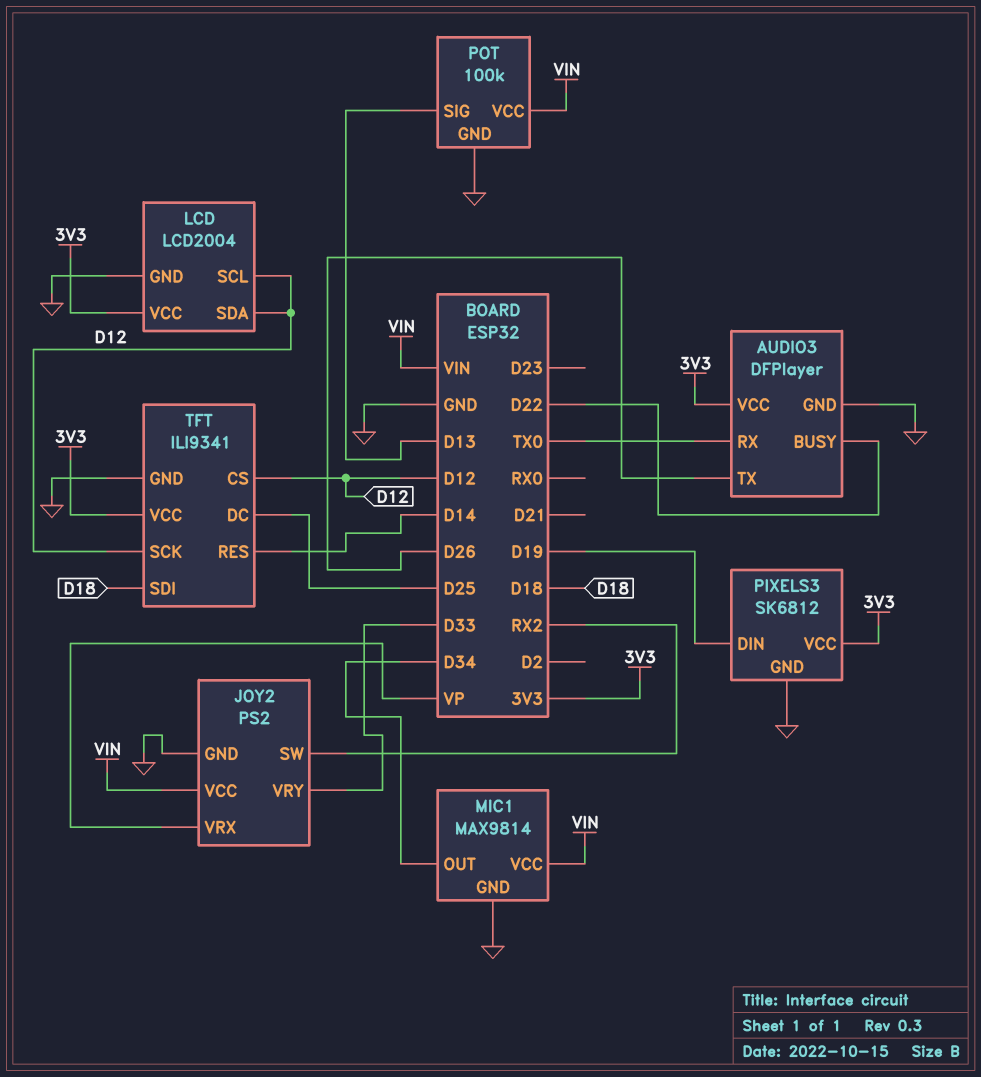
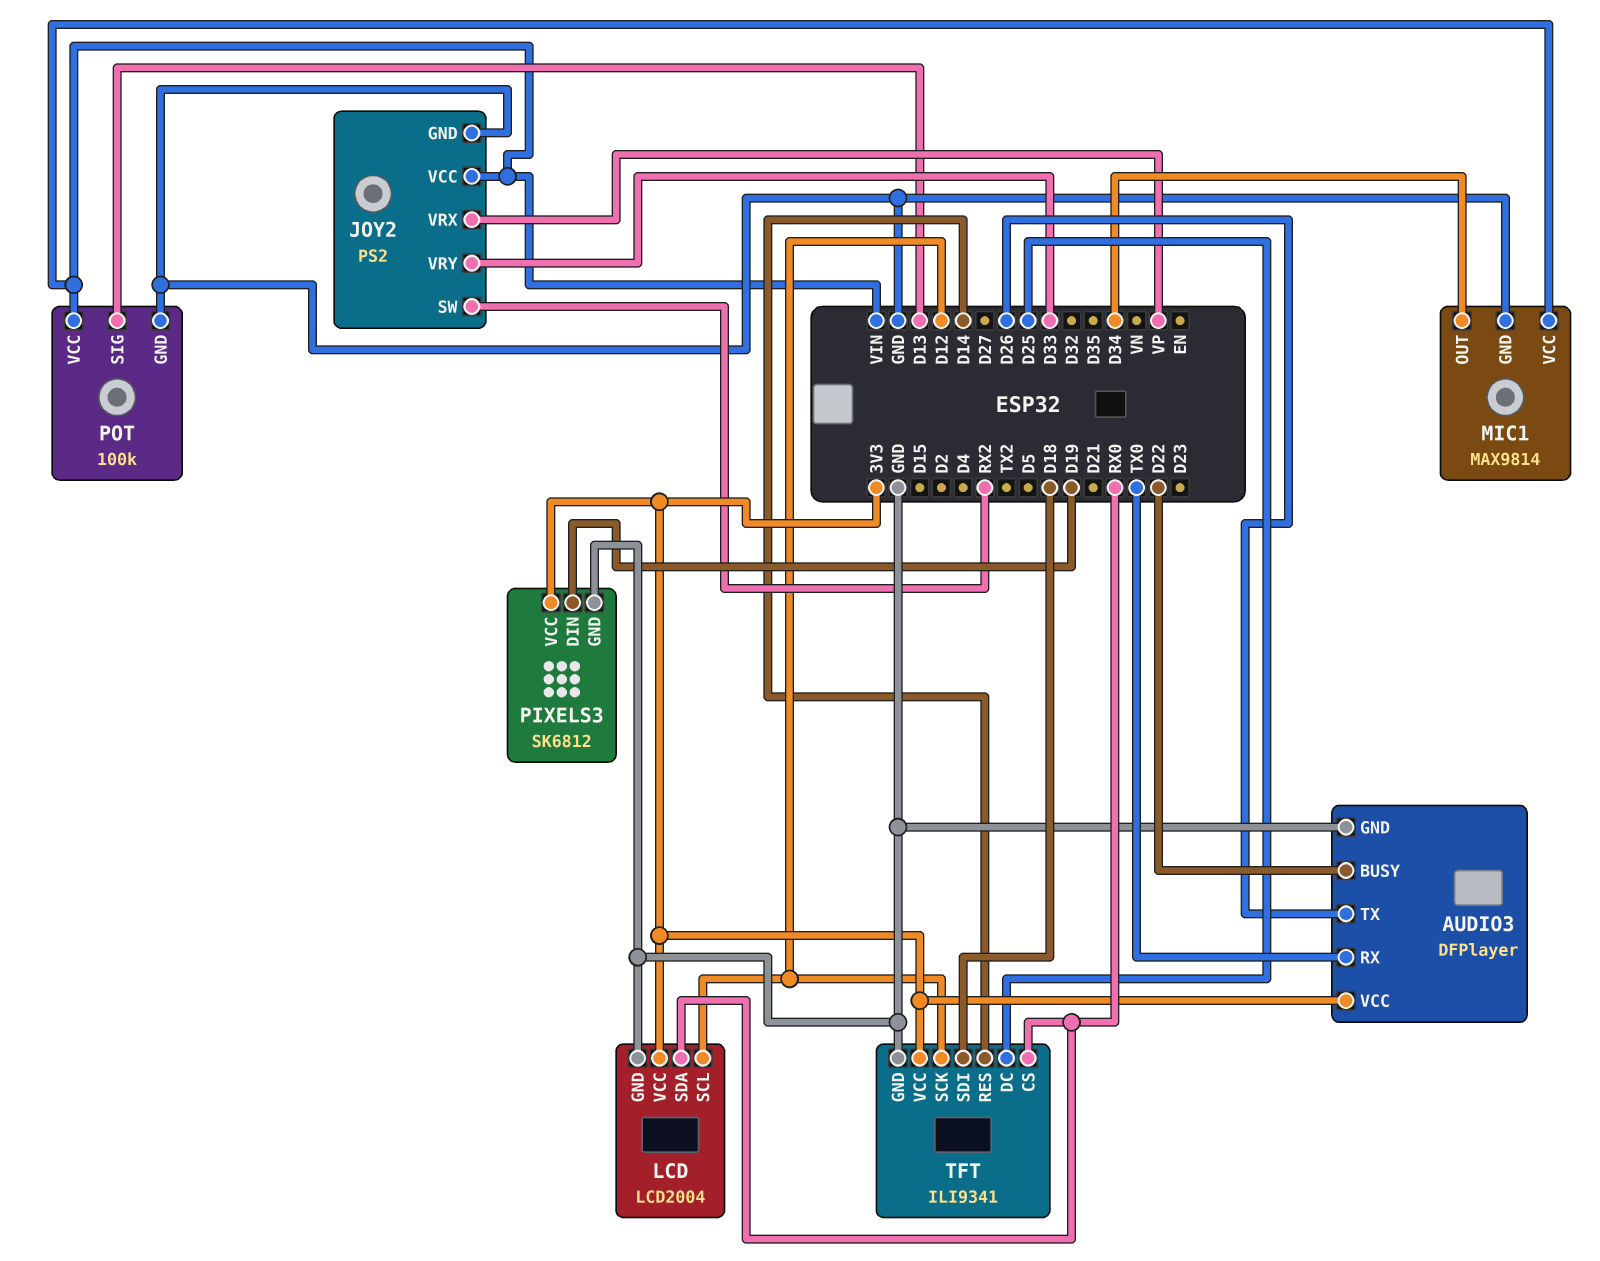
LCD pin SDA: D12 -> RX0
TFT pin CS: D12 -> RX0

